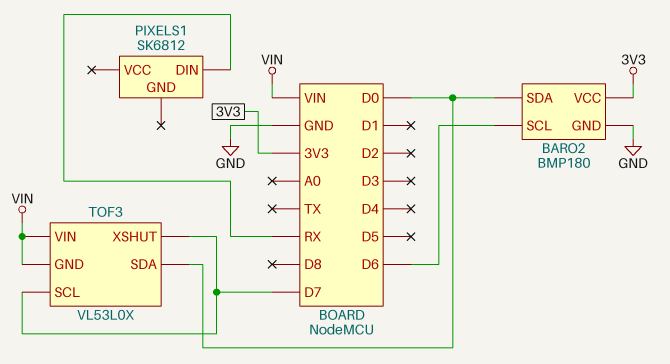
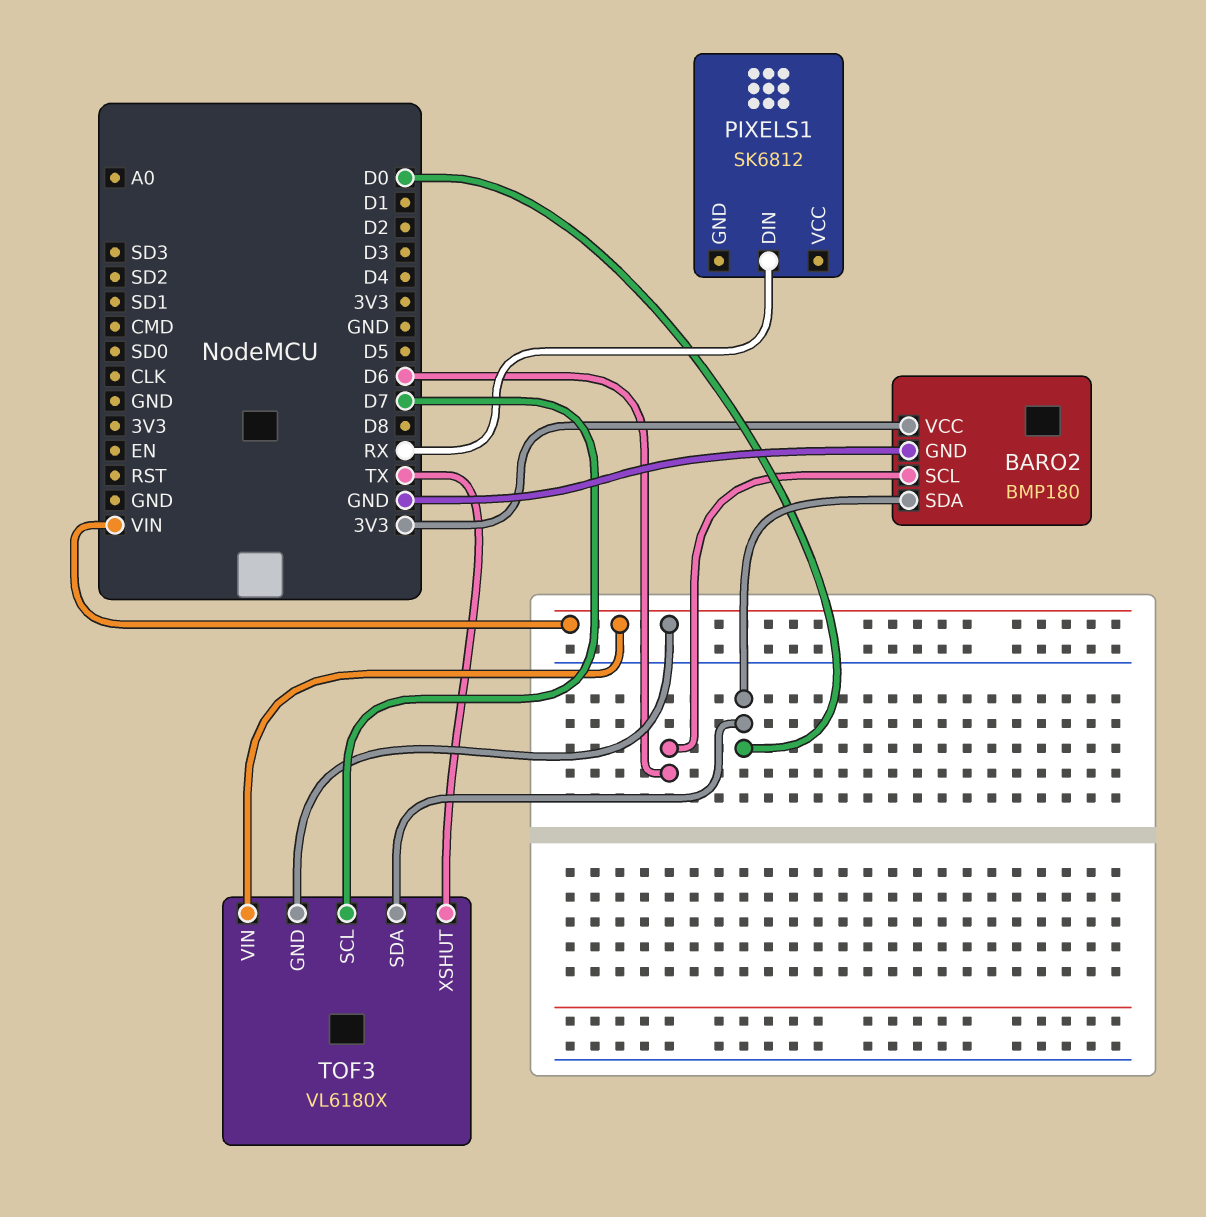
TOF3: VL53L0X -> VL6180X
TOF3 pin XSHUT: D7 -> TX

